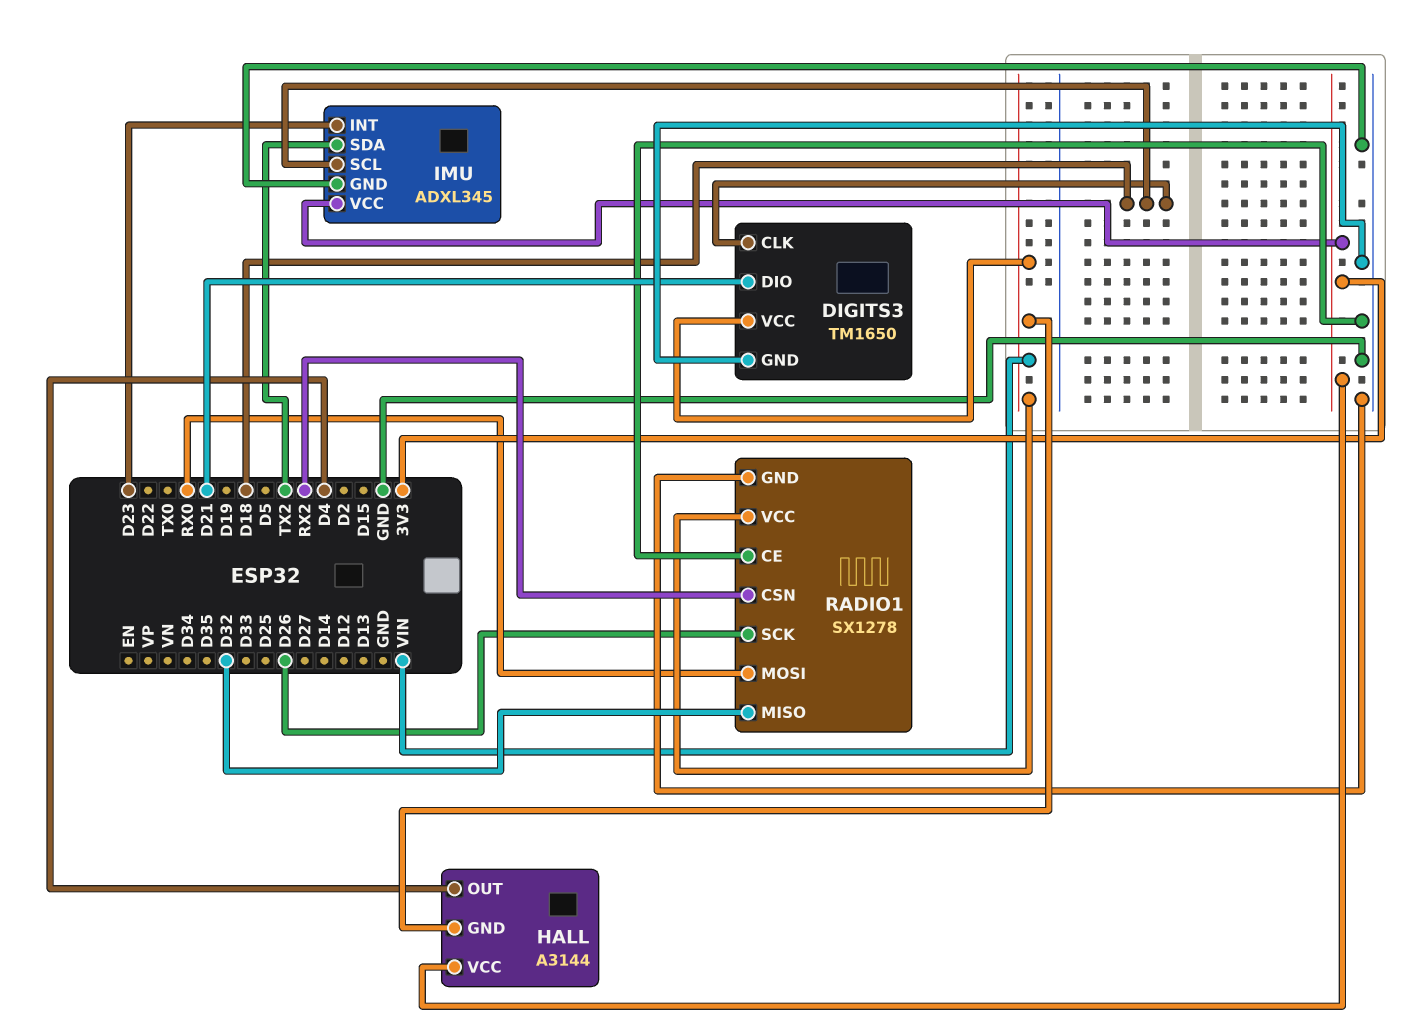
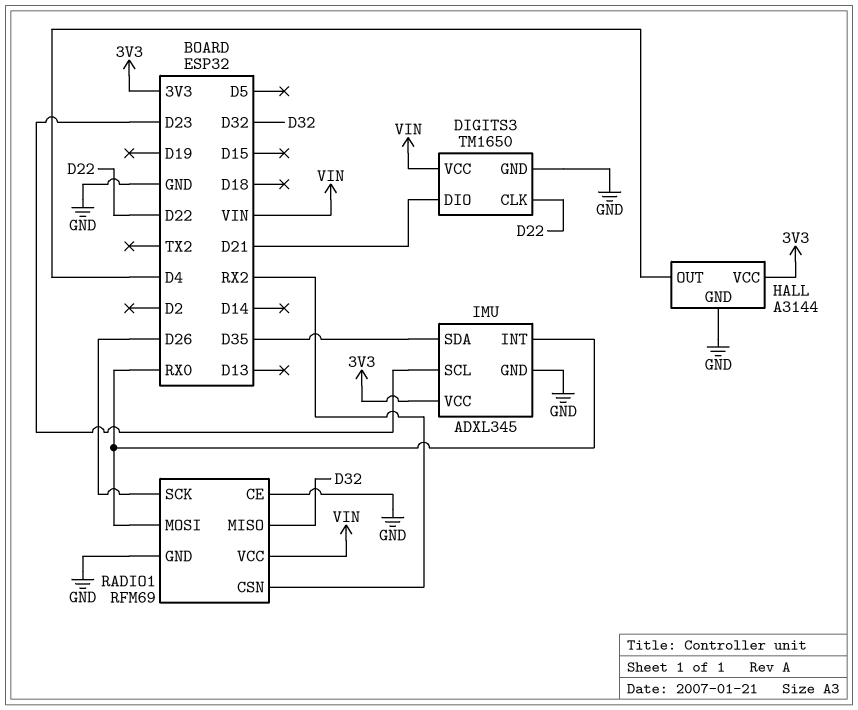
DIGITS3 pin CLK: D18 -> D22
HALL pin GND: VIN -> GND
IMU pin INT: D23 -> RX0
IMU pin SCL: D18 -> D23
IMU pin SDA: TX2 -> D35
RADIO1: SX1278 -> RFM69

